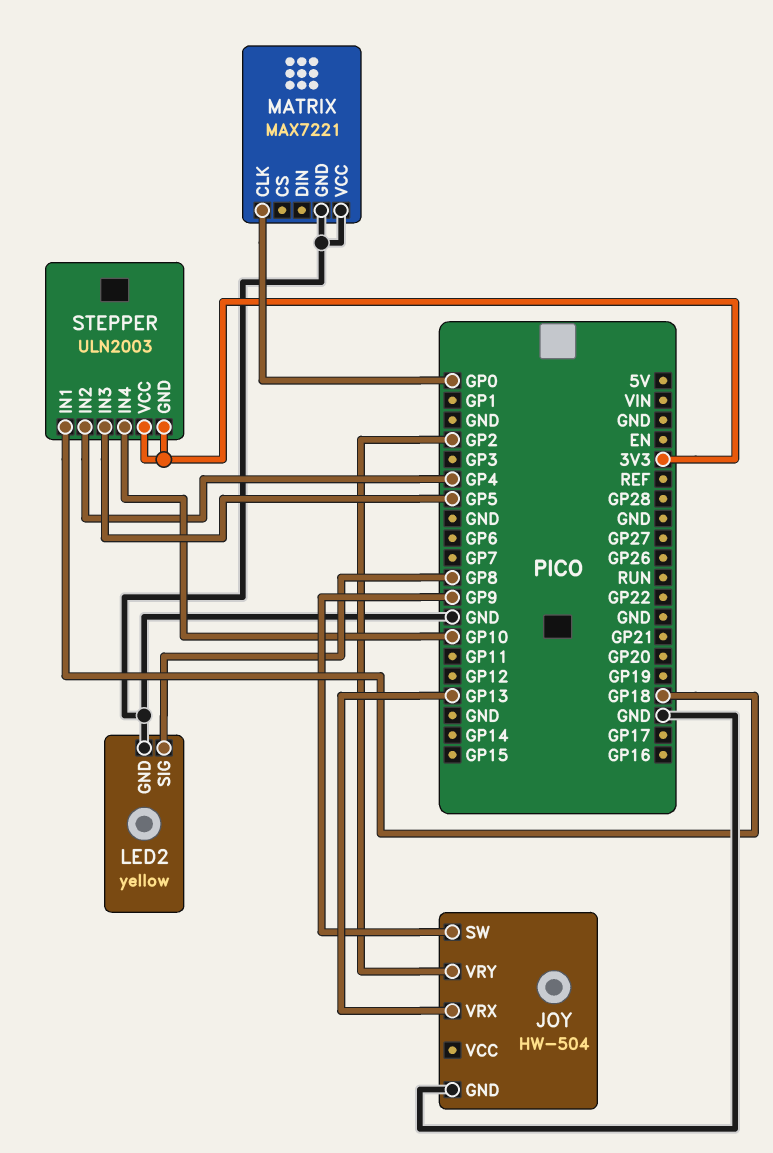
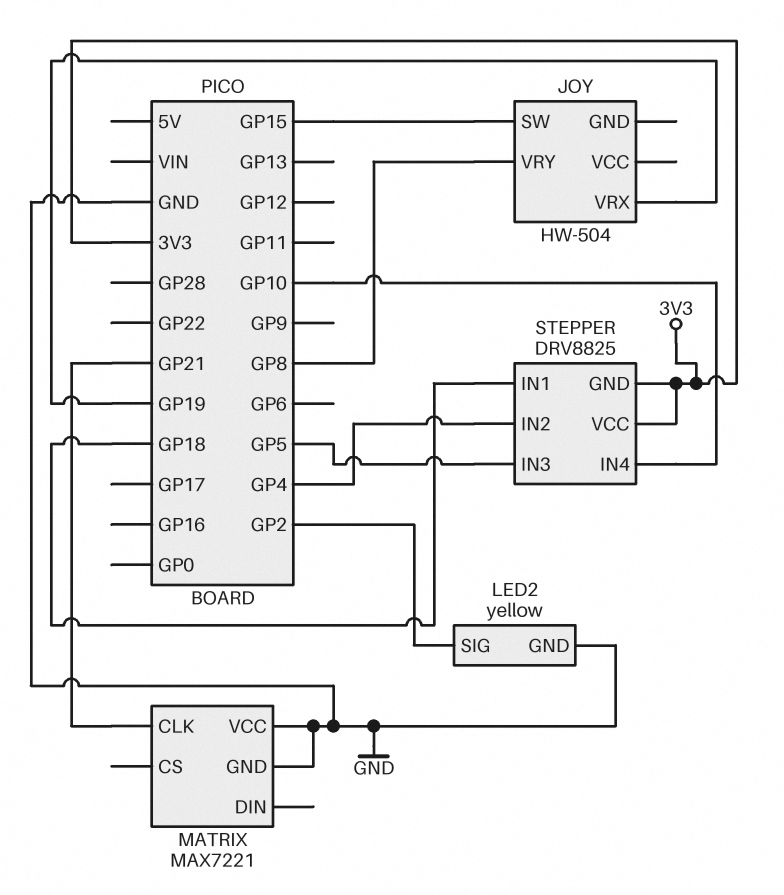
JOY pin GND: GND -> none
JOY pin SW: GP9 -> GP15
JOY pin VRX: GP13 -> GP19
JOY pin VRY: GP2 -> GP8
LED2 pin SIG: GP8 -> GP2
MATRIX pin CLK: GP0 -> GP21
STEPPER: ULN2003 -> DRV8825

